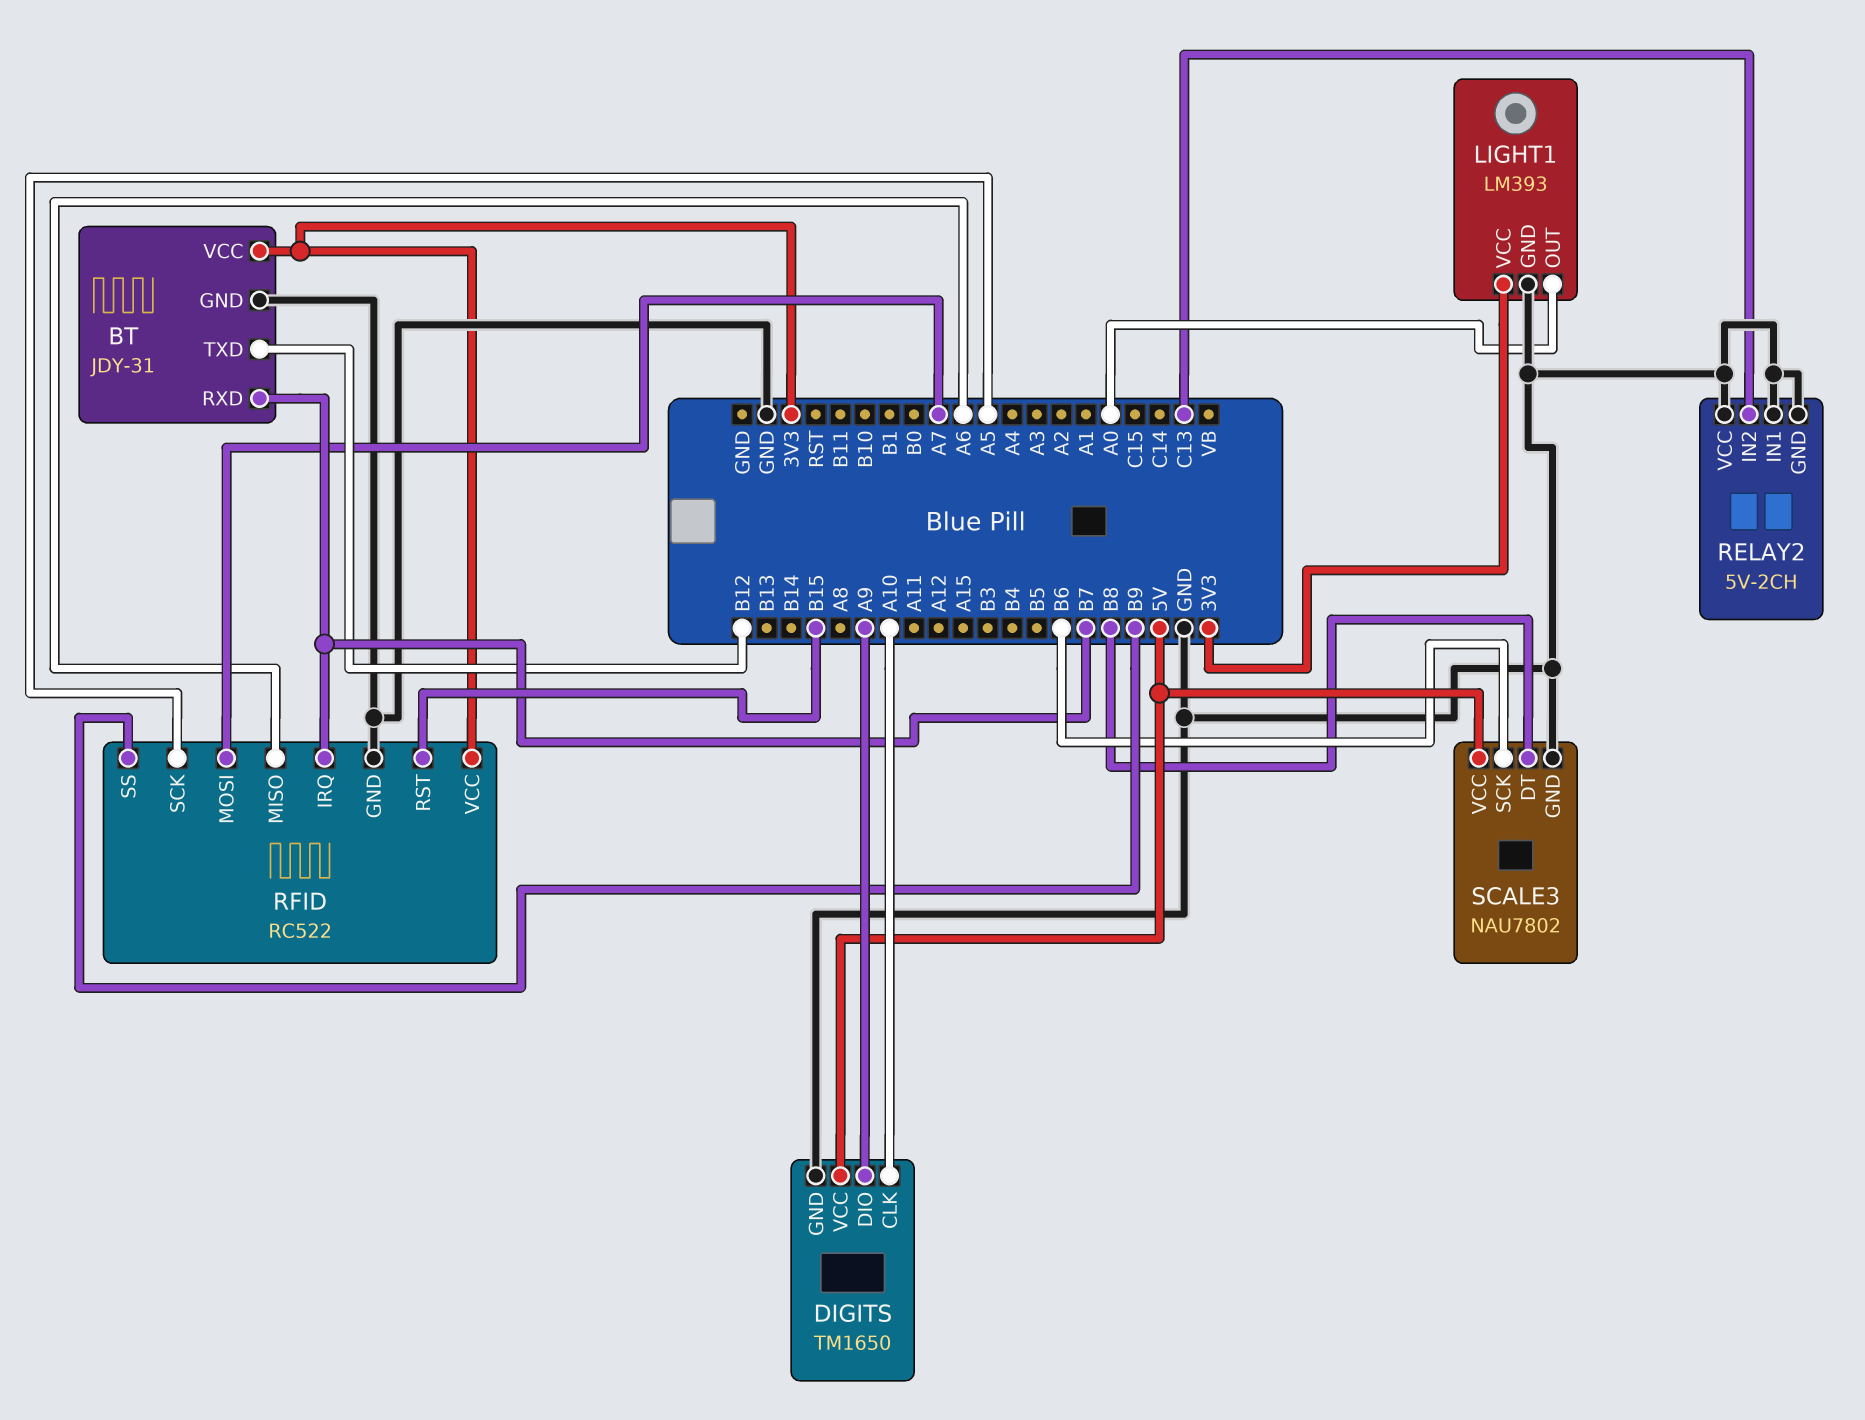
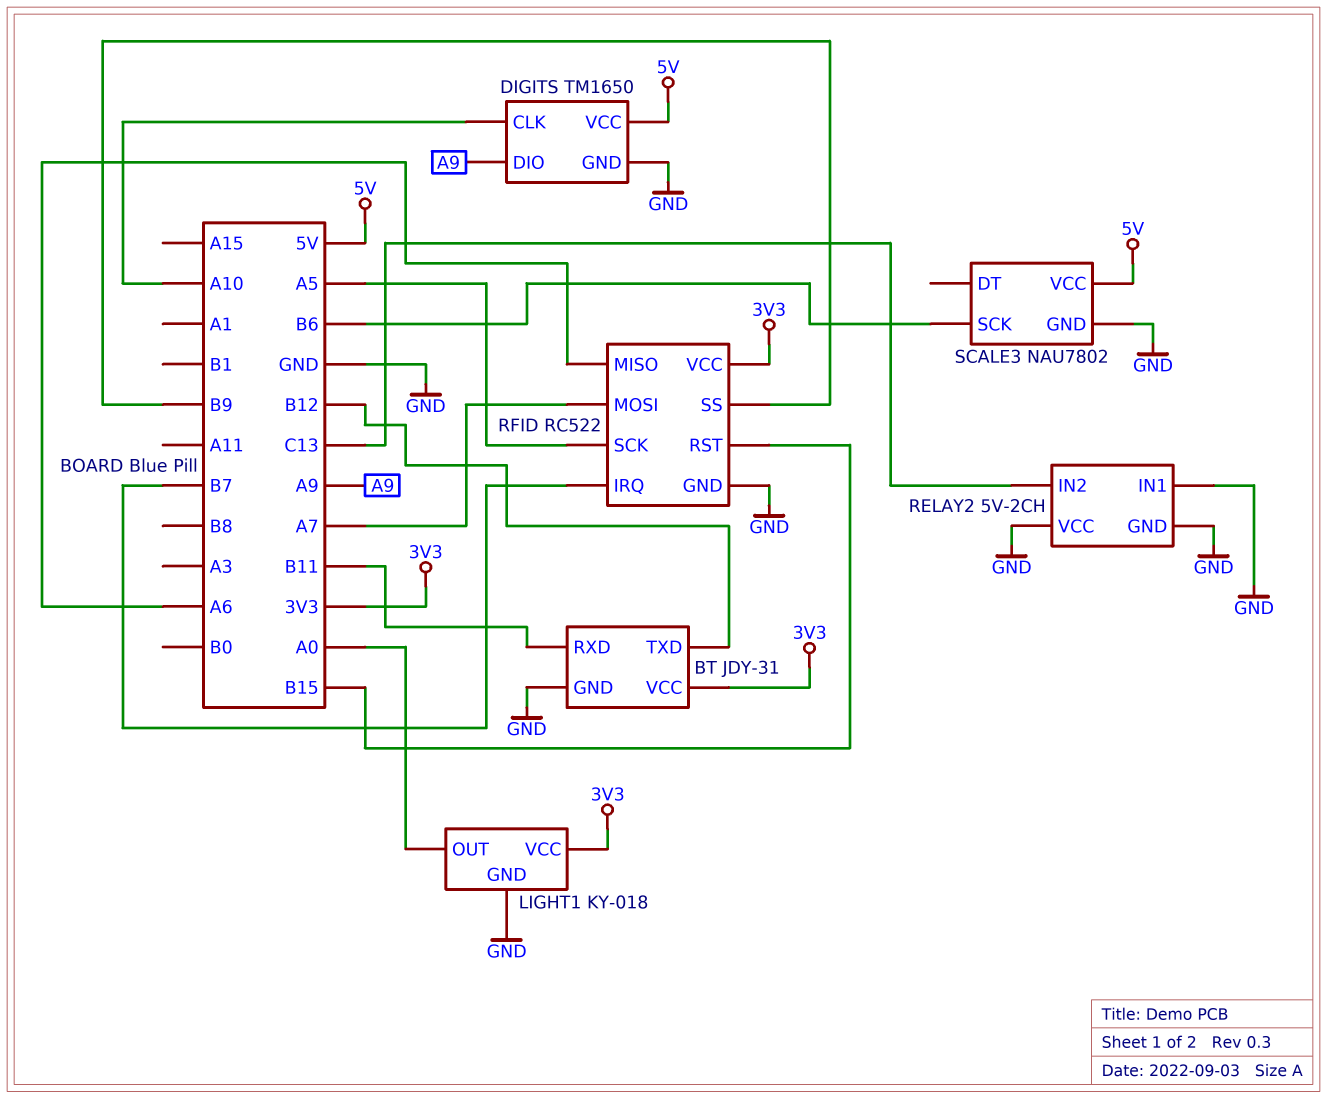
BT pin RXD: B7 -> B11
LIGHT1: LM393 -> KY-018
SCALE3 pin DT: B8 -> none

